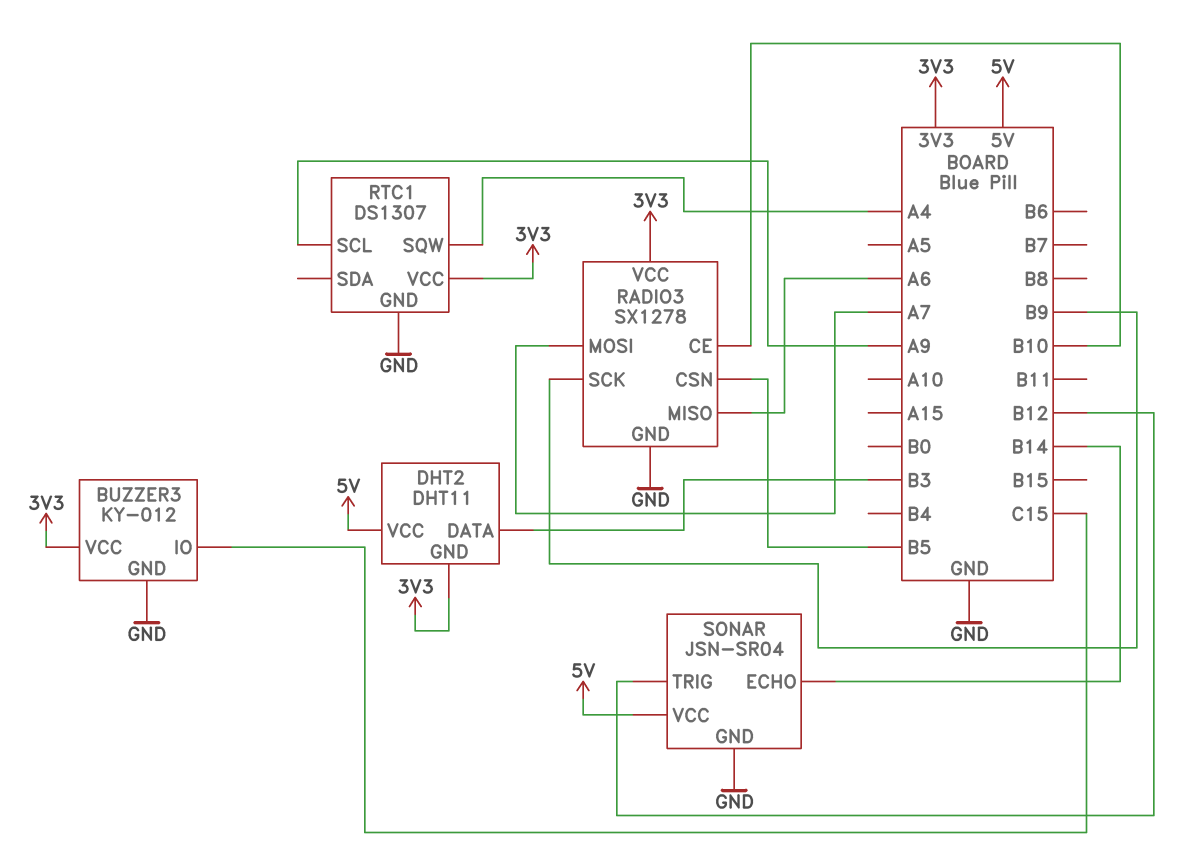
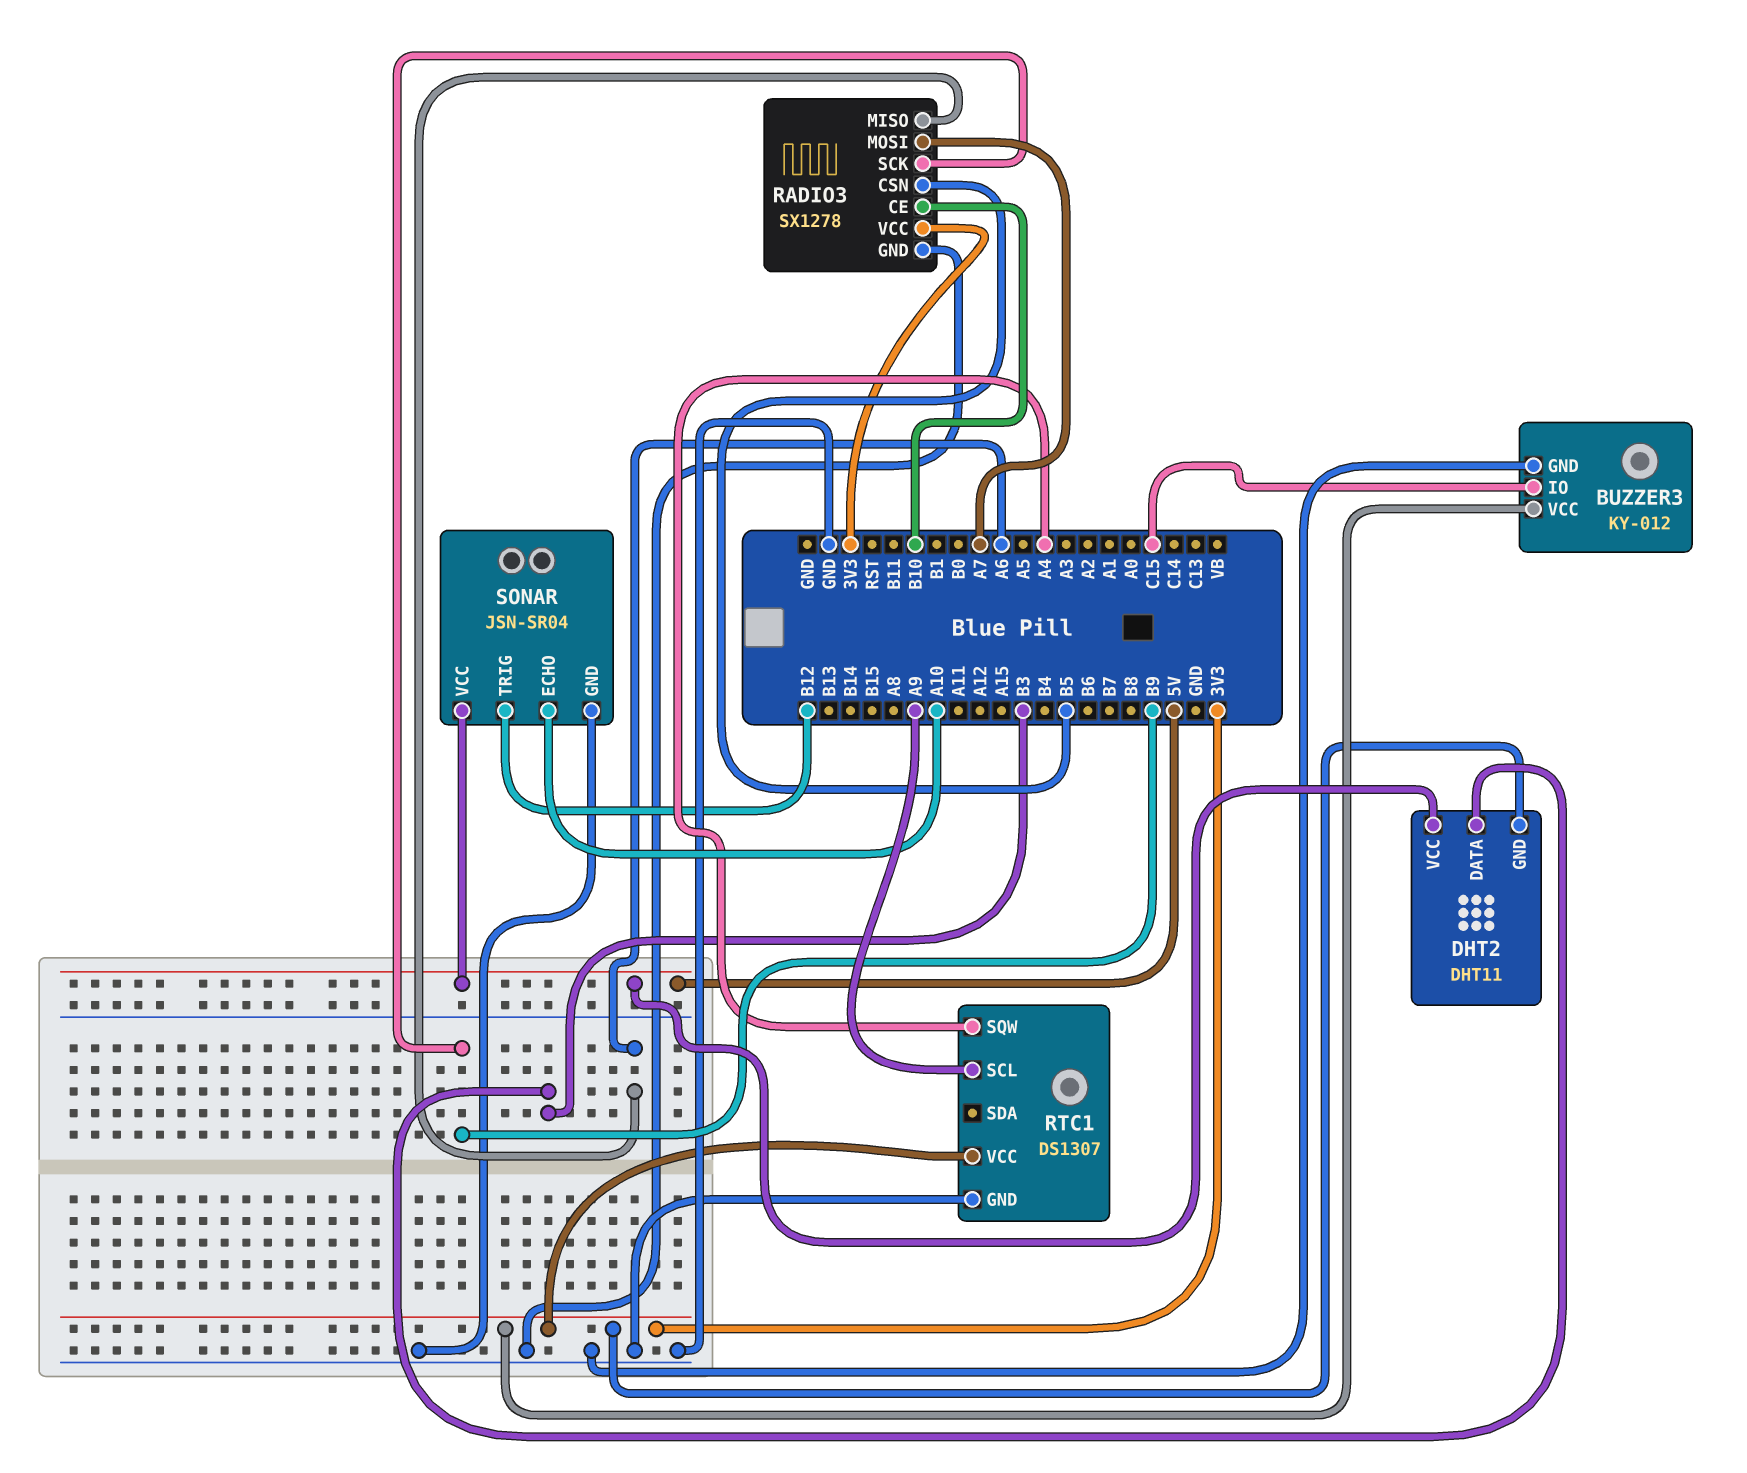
SONAR pin ECHO: B14 -> A10

